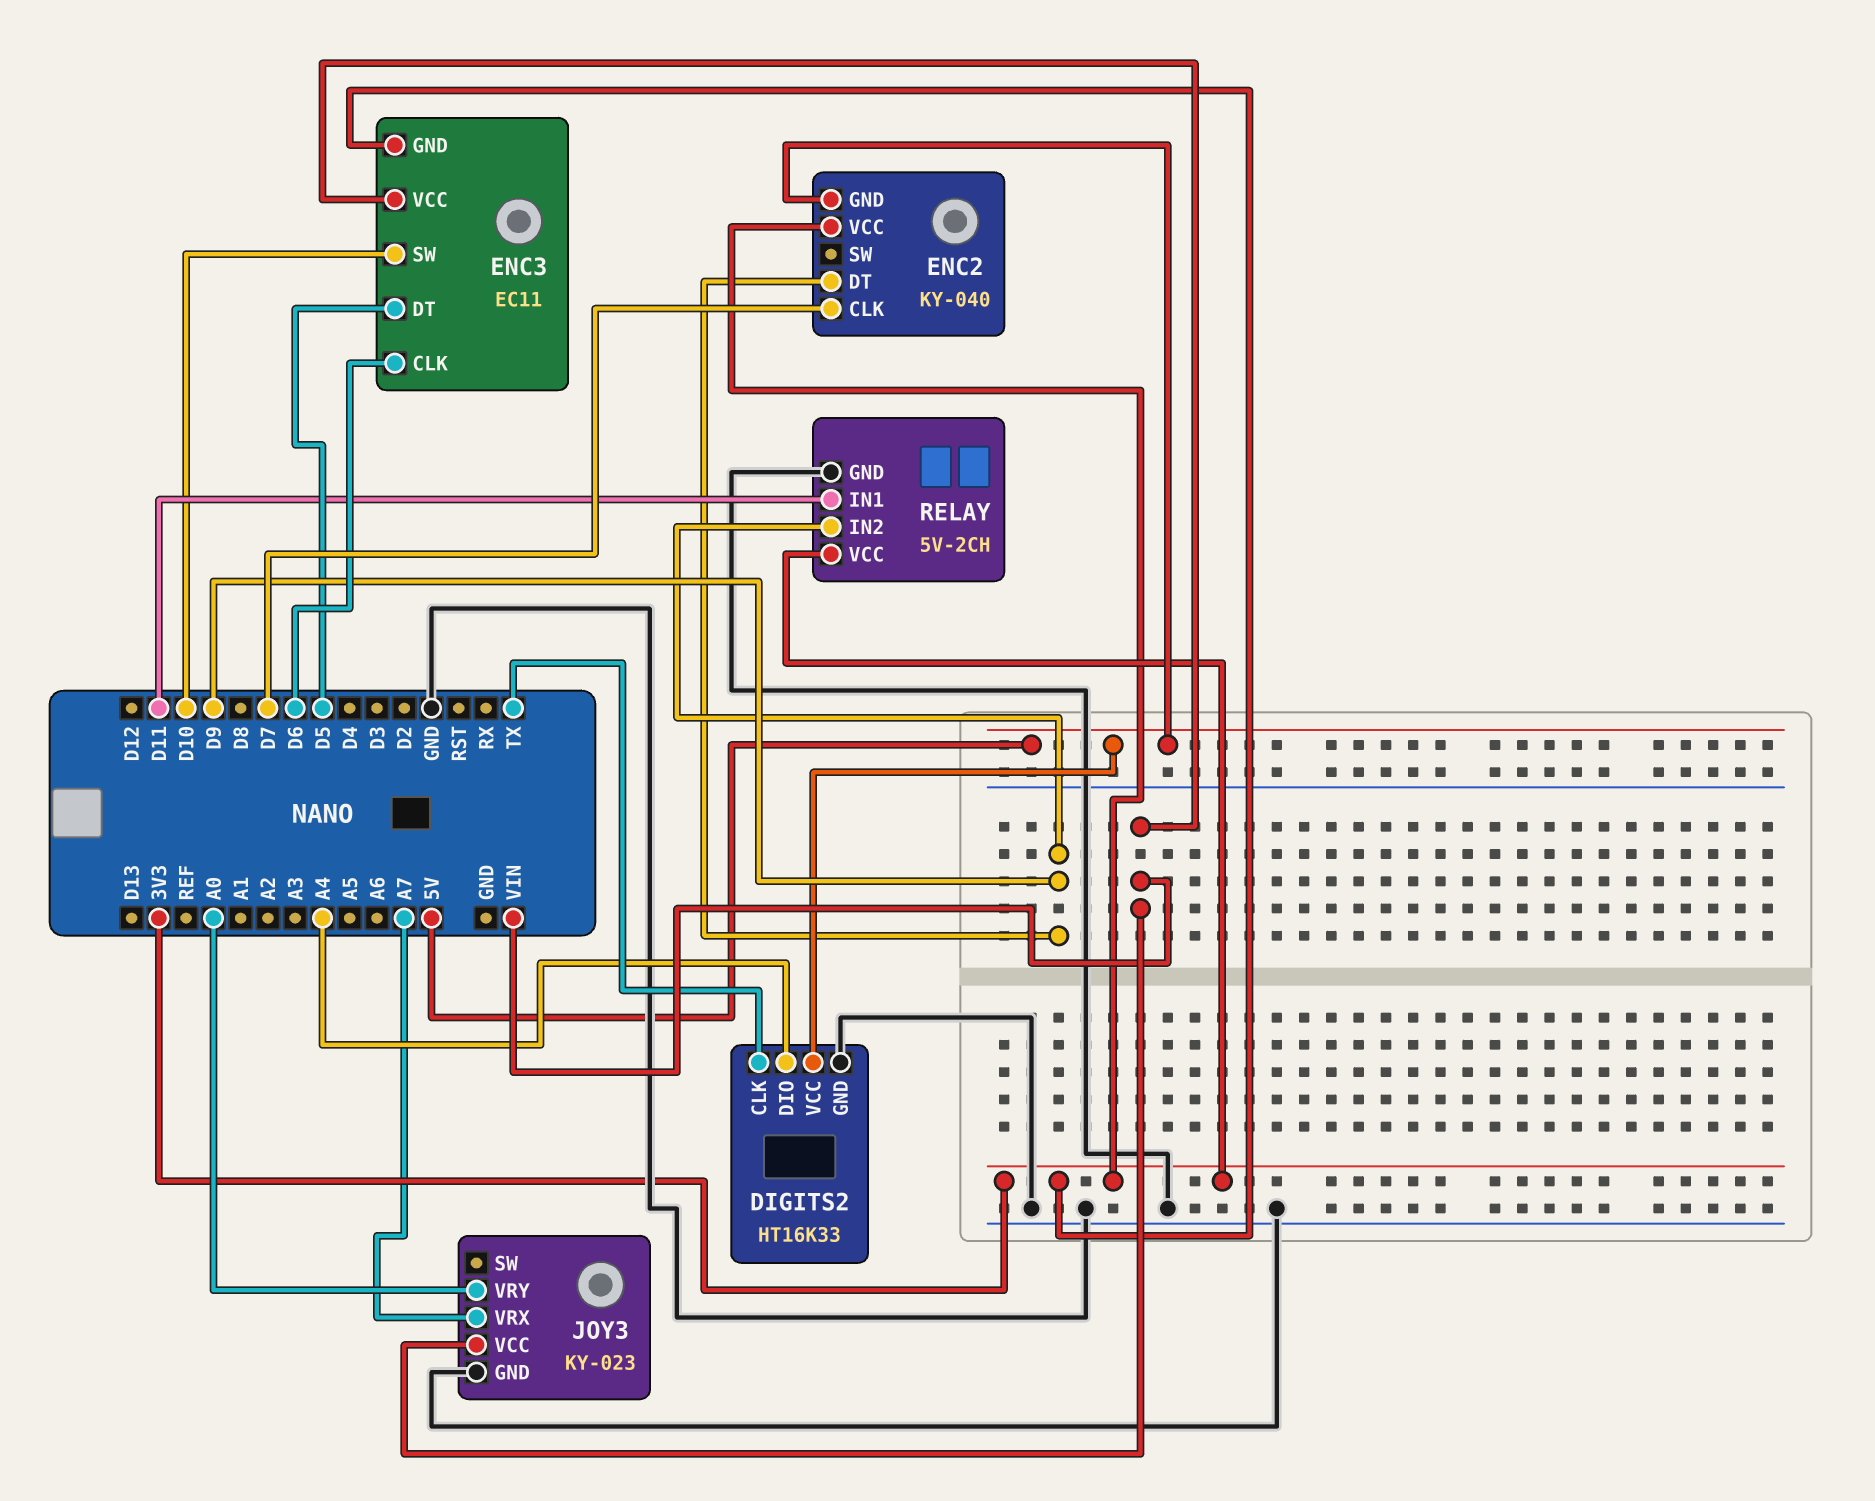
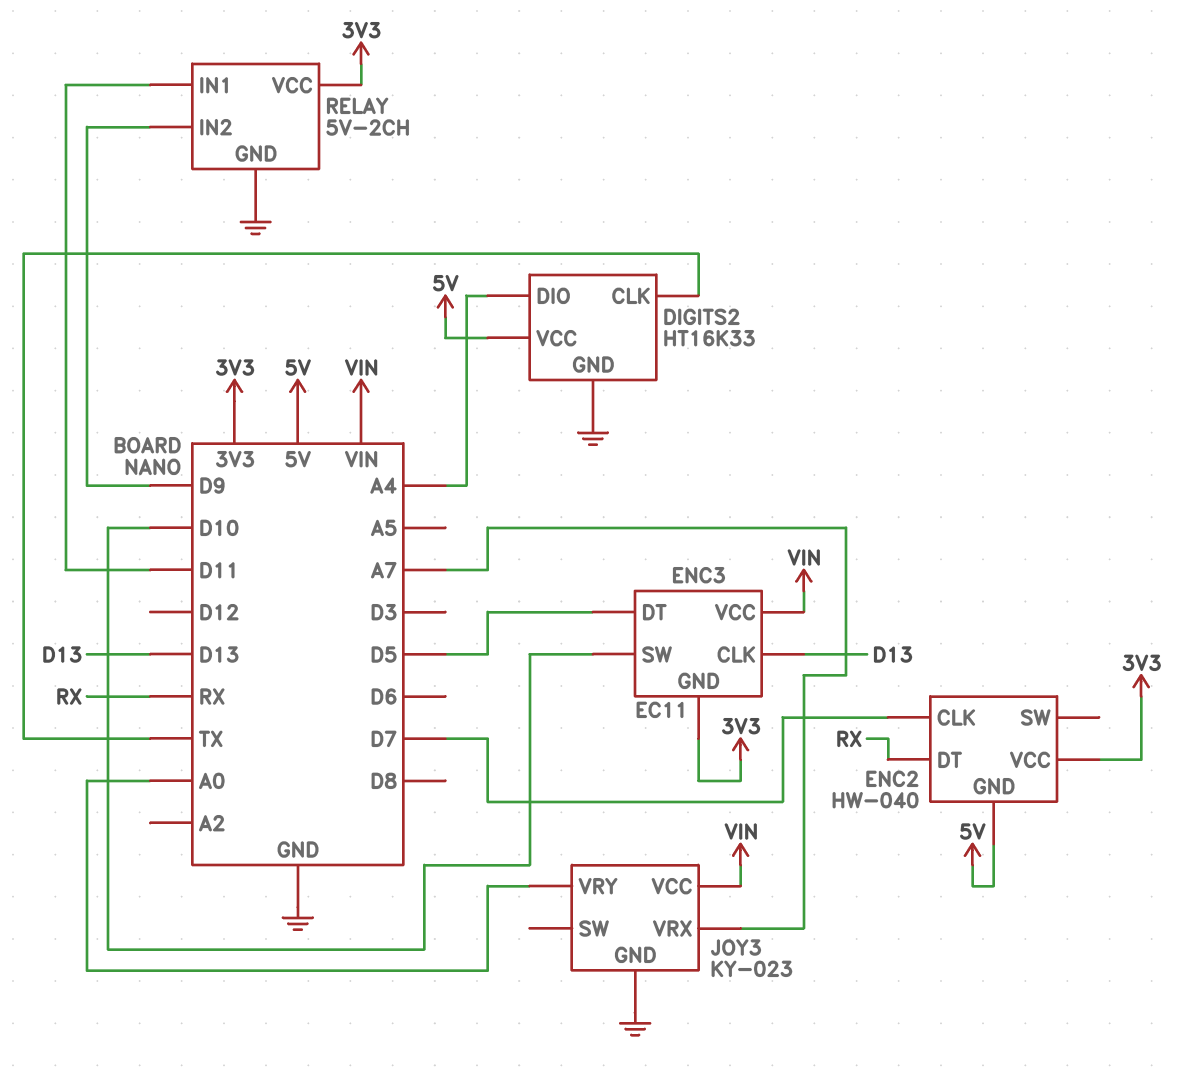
ENC2: KY-040 -> HW-040
ENC2 pin DT: D9 -> RX
ENC3 pin CLK: D6 -> D13

